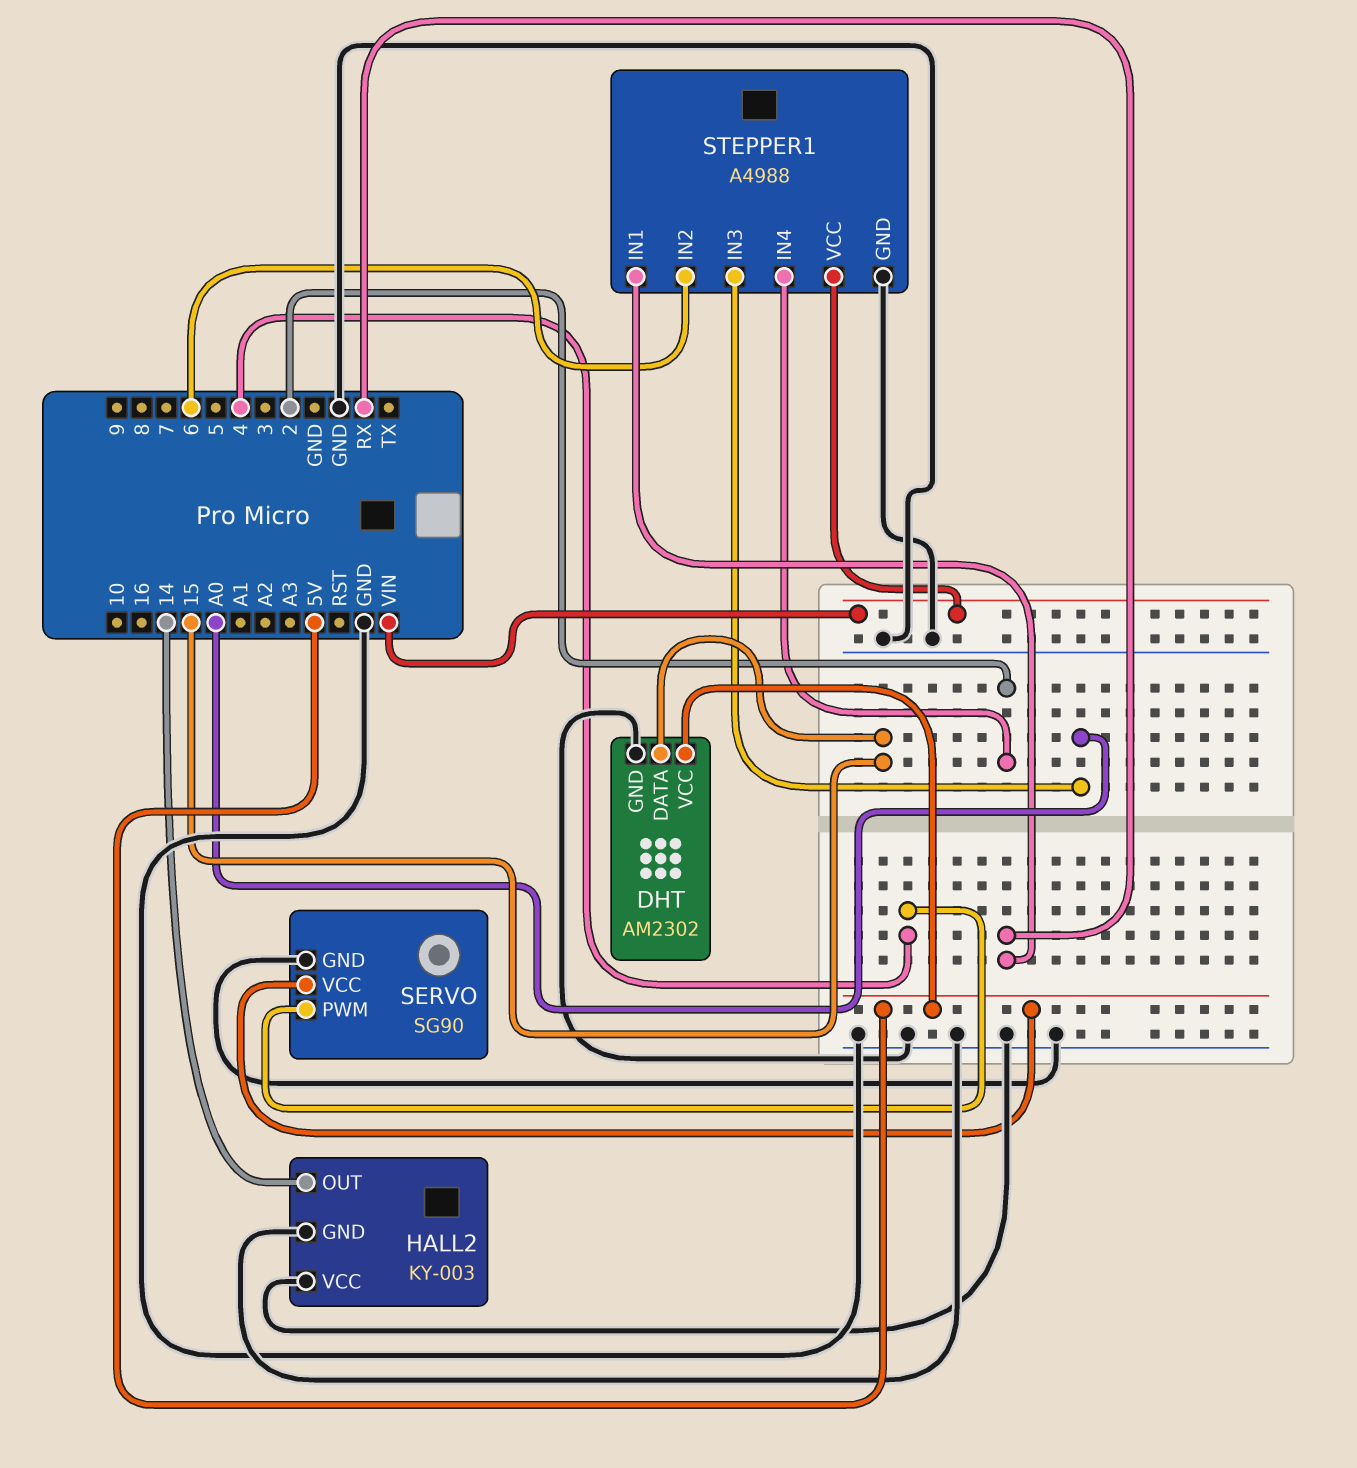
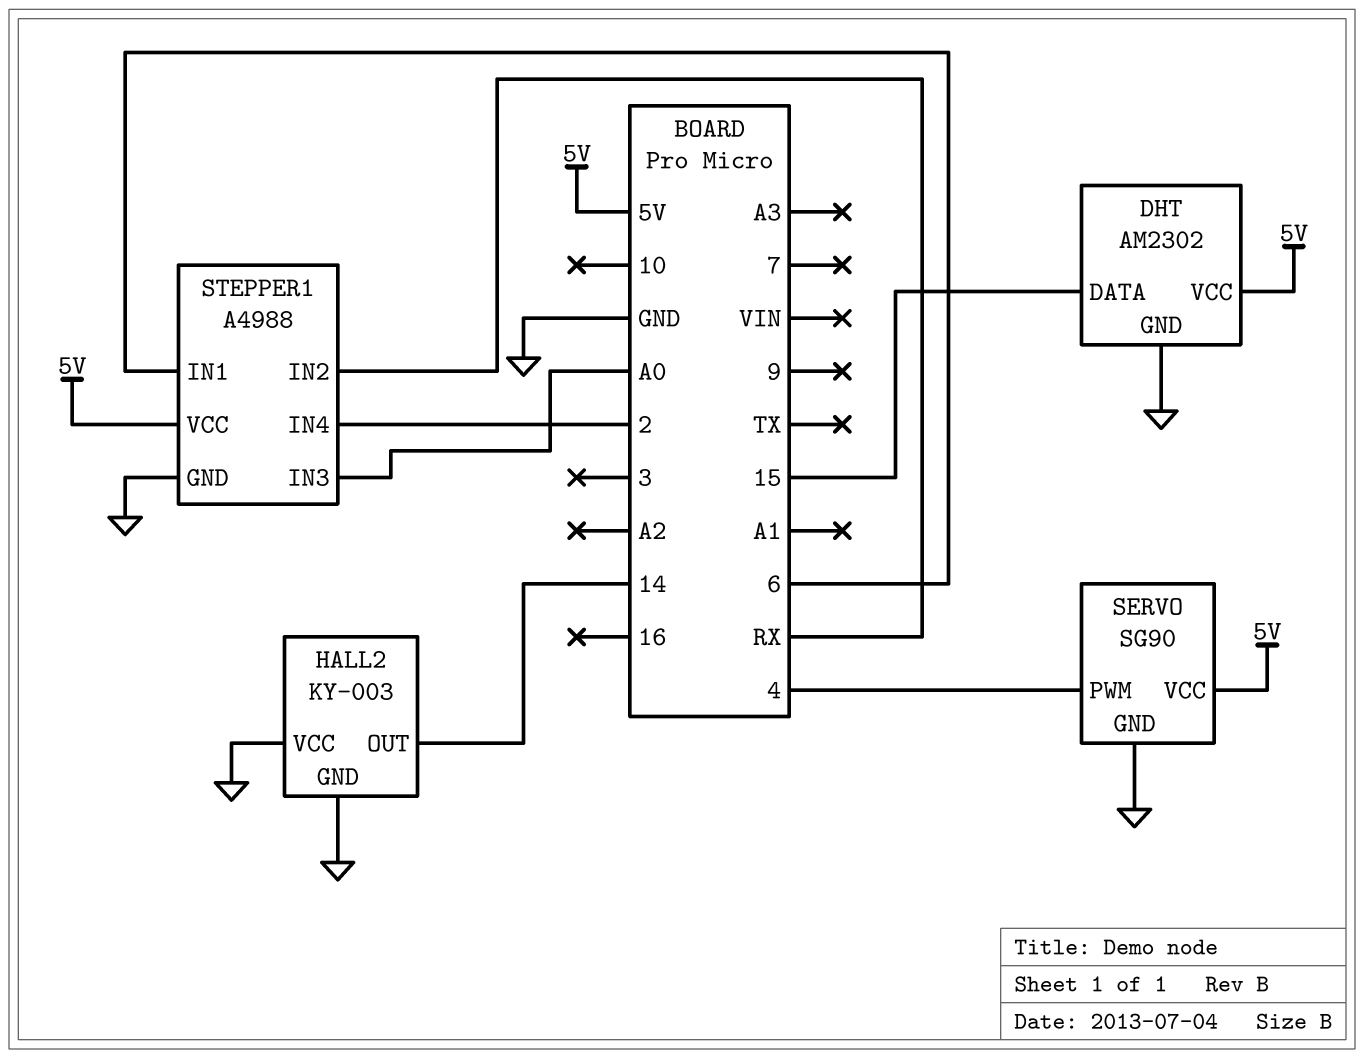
STEPPER1 pin IN1: RX -> 6
STEPPER1 pin IN2: 6 -> RX
STEPPER1 pin VCC: VIN -> 5V

